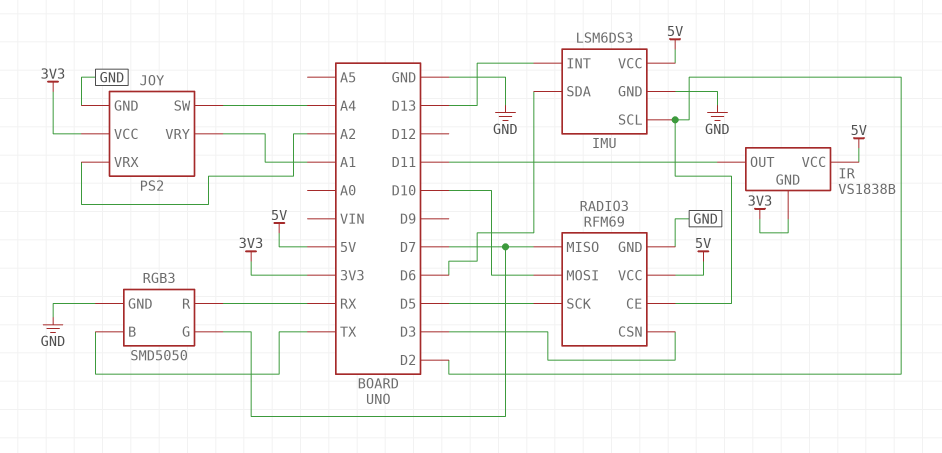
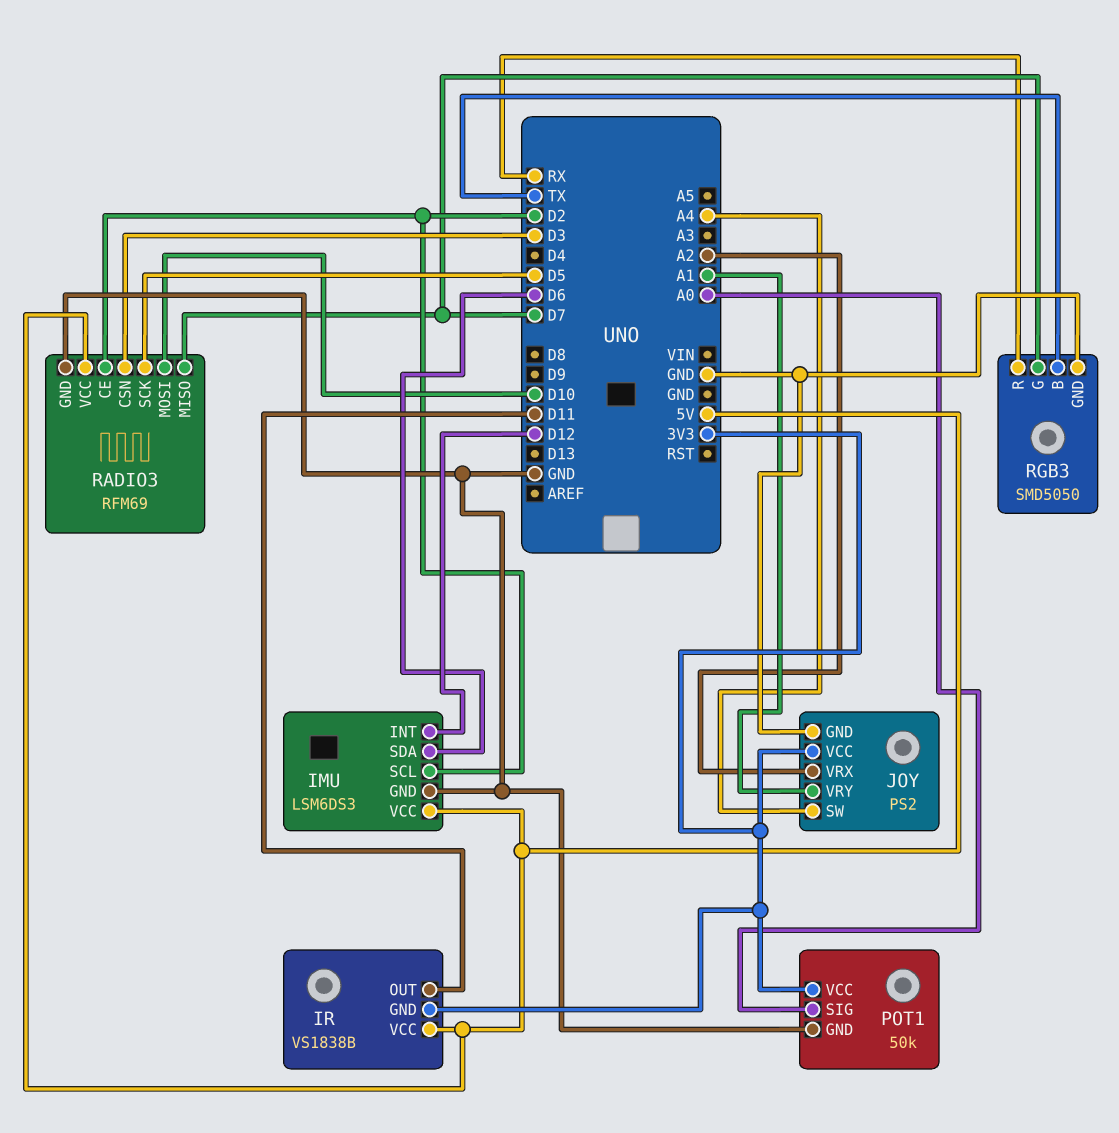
IMU pin INT: D13 -> D12
POT1: none -> 50k
POT1 pin GND: none -> GND
POT1 pin SIG: none -> A0
POT1 pin VCC: none -> 3V3

